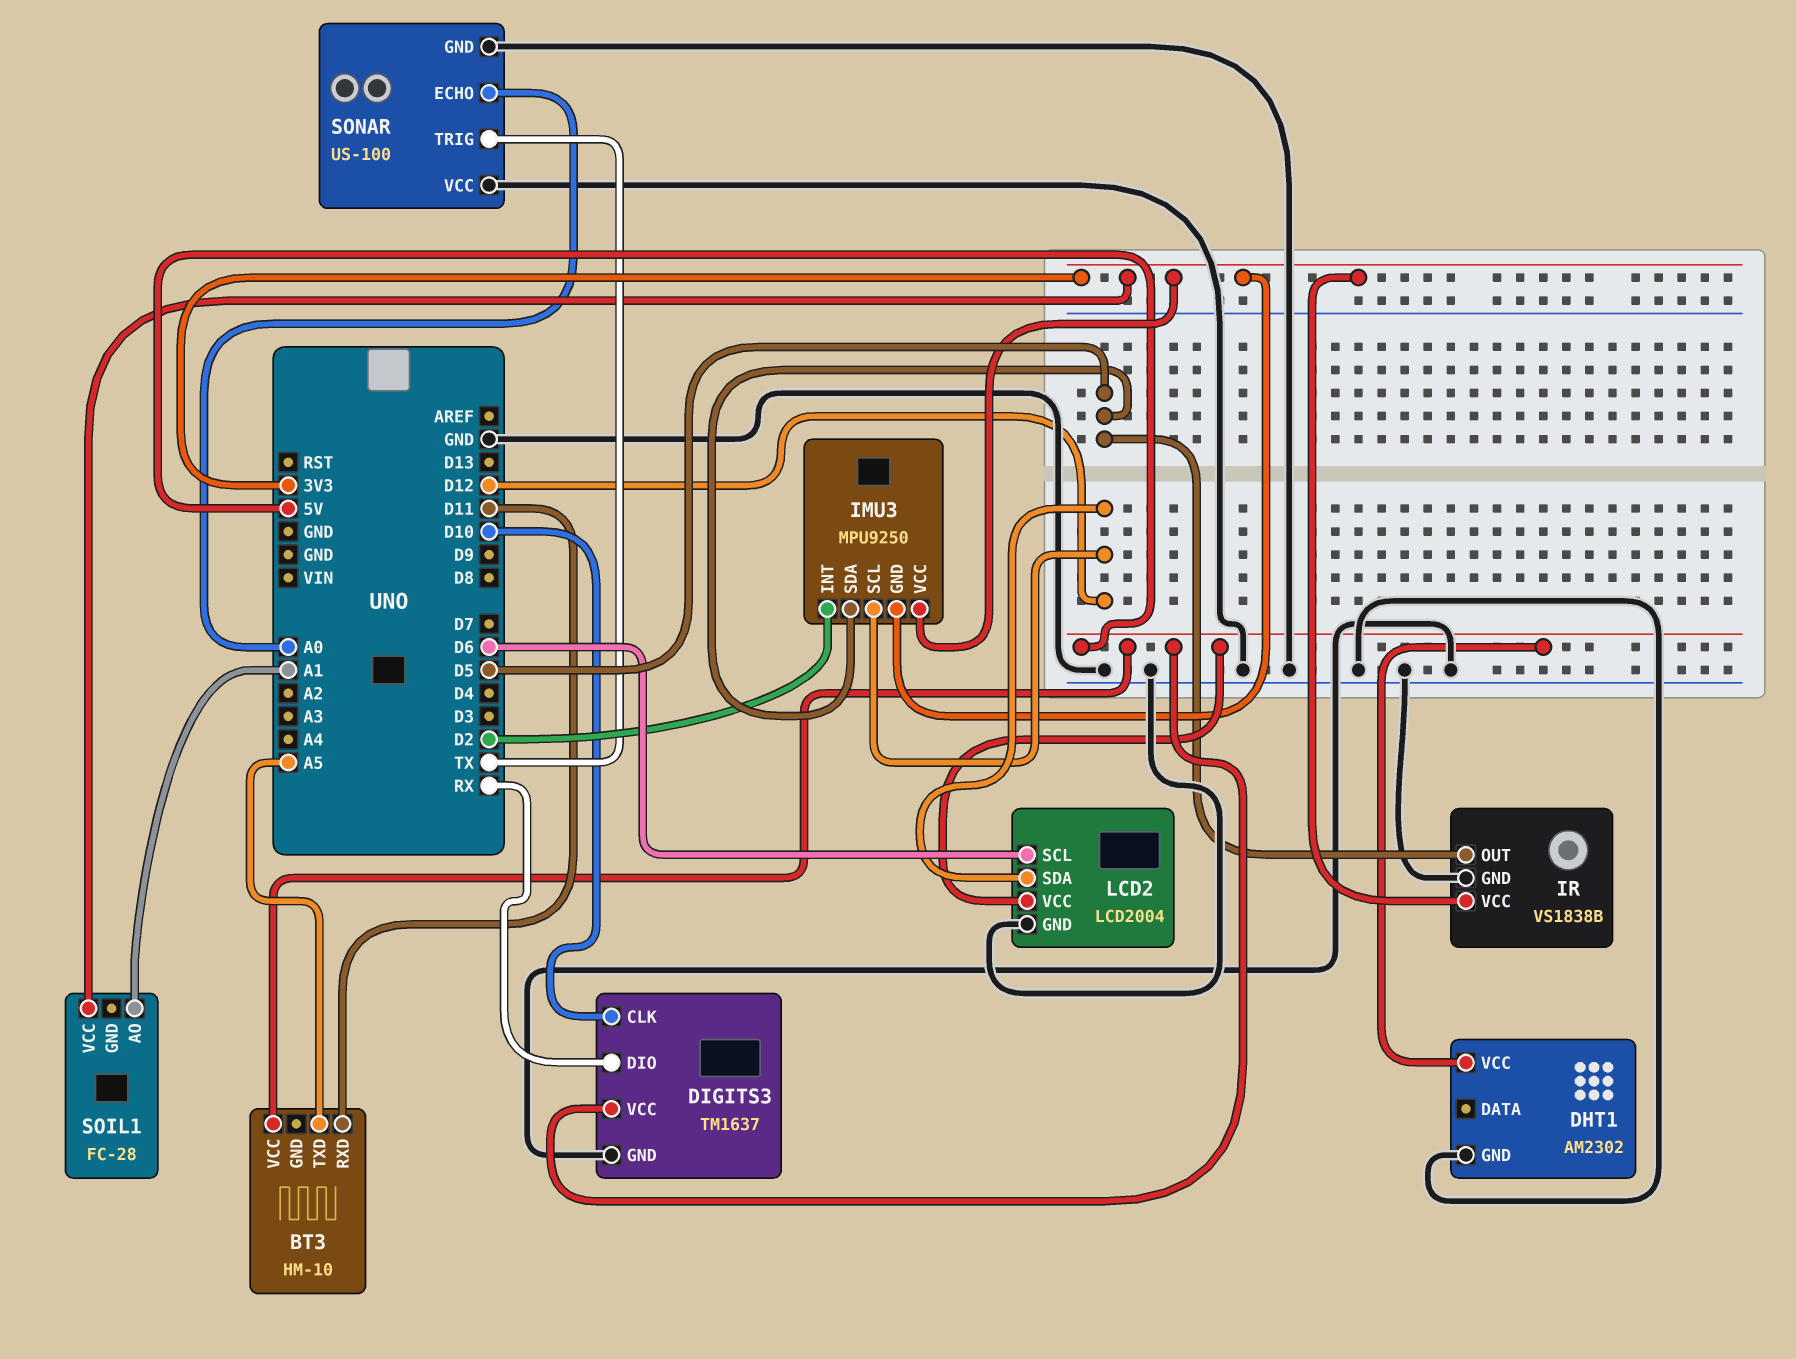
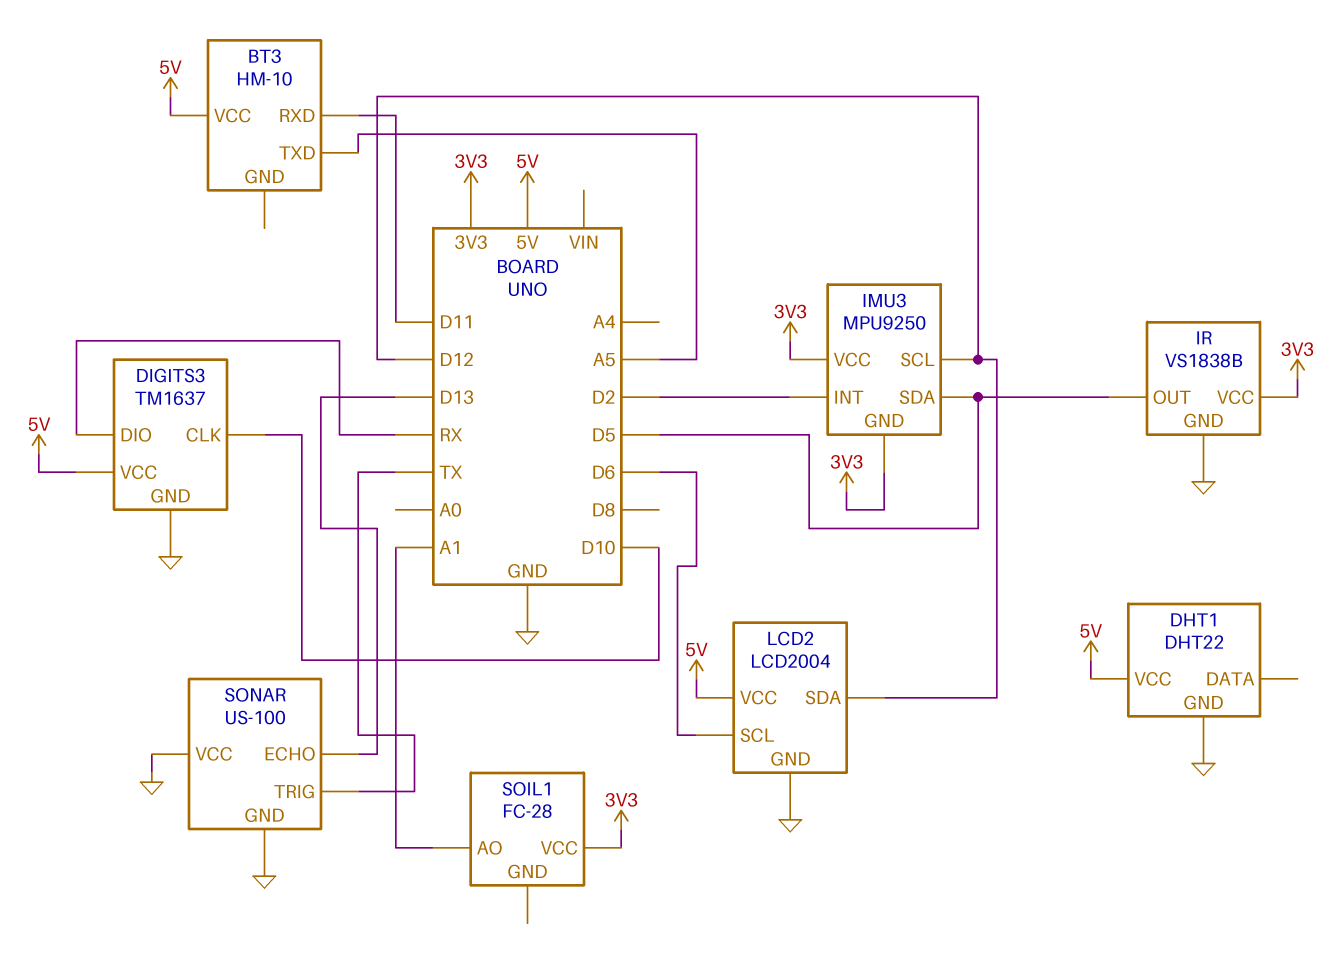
DHT1: AM2302 -> DHT22
SONAR pin ECHO: A0 -> D13

